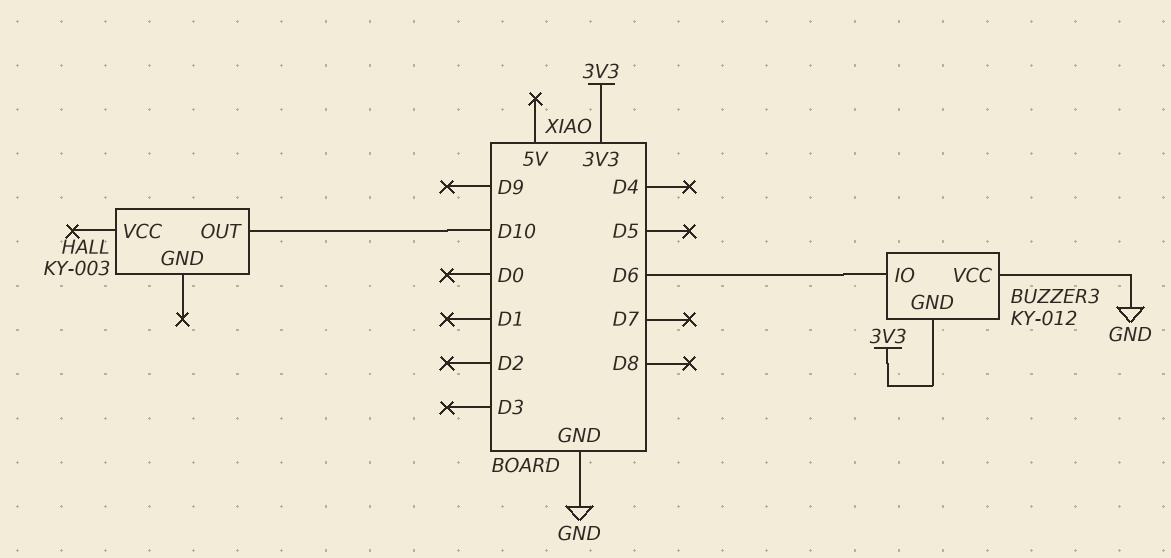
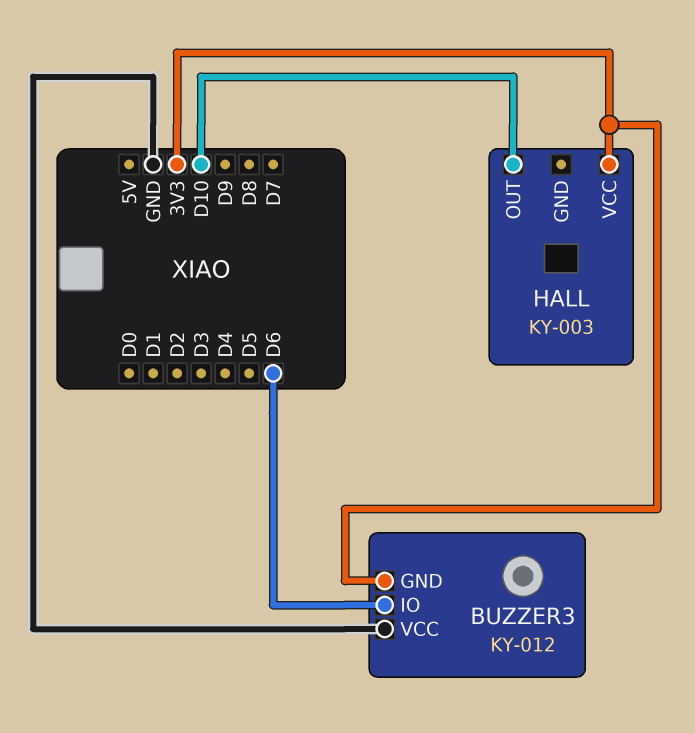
HALL pin VCC: none -> 3V3

